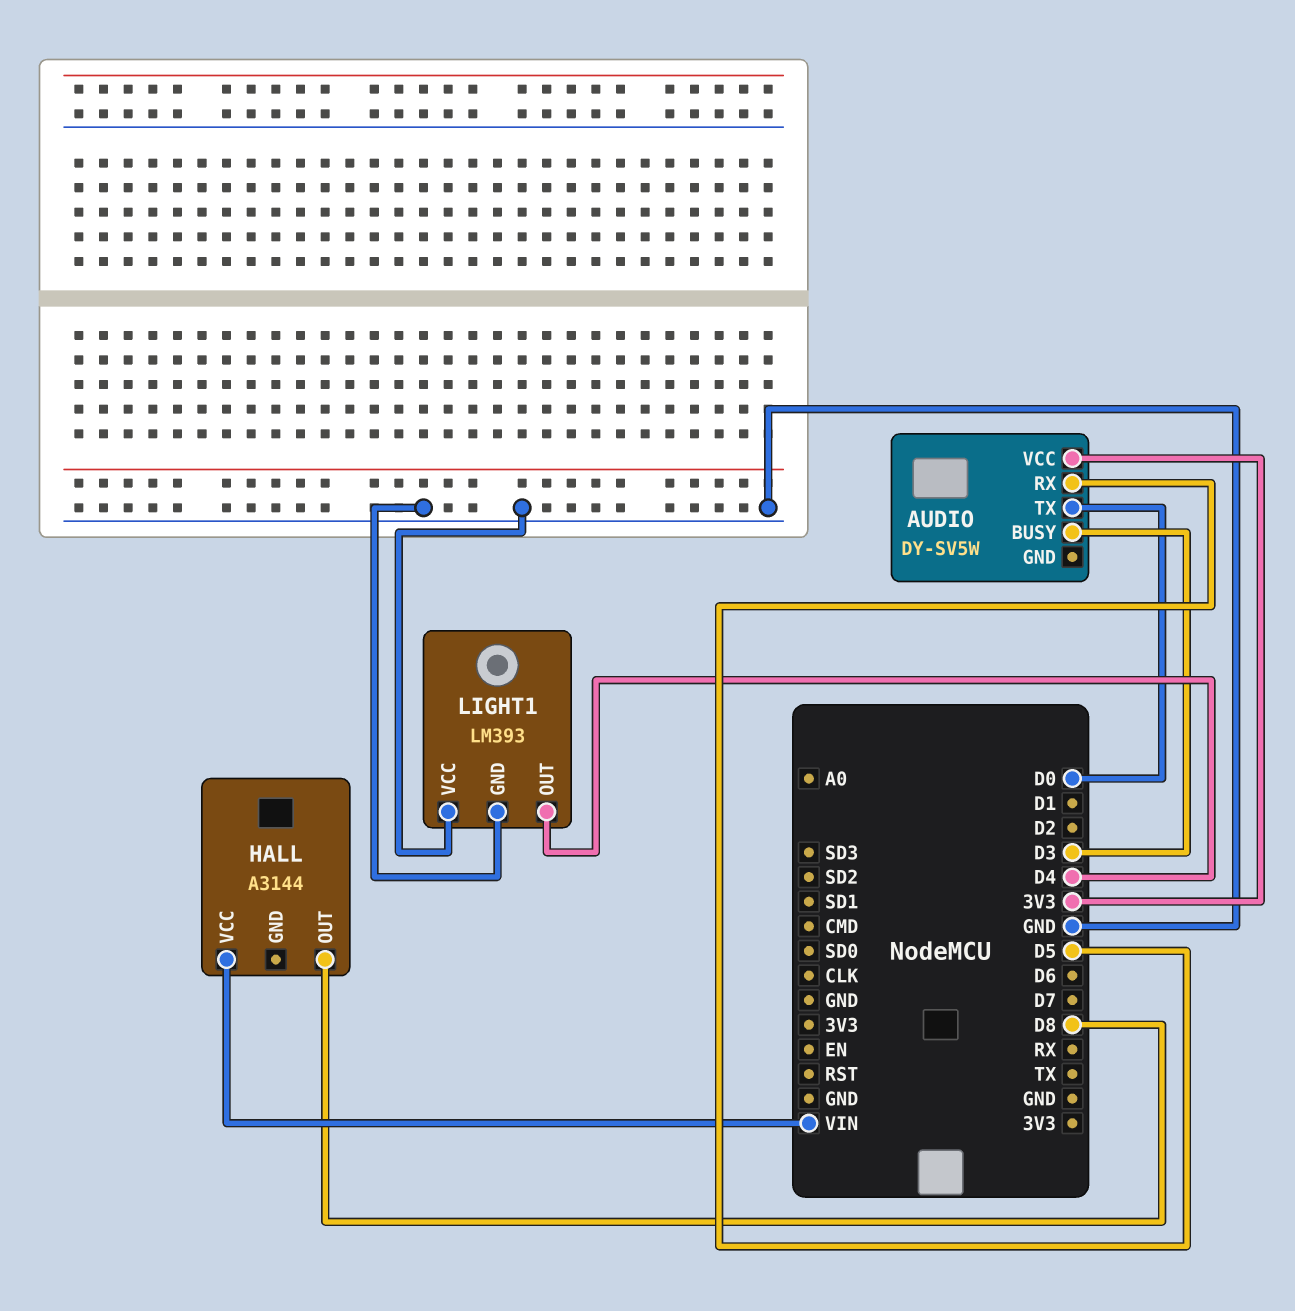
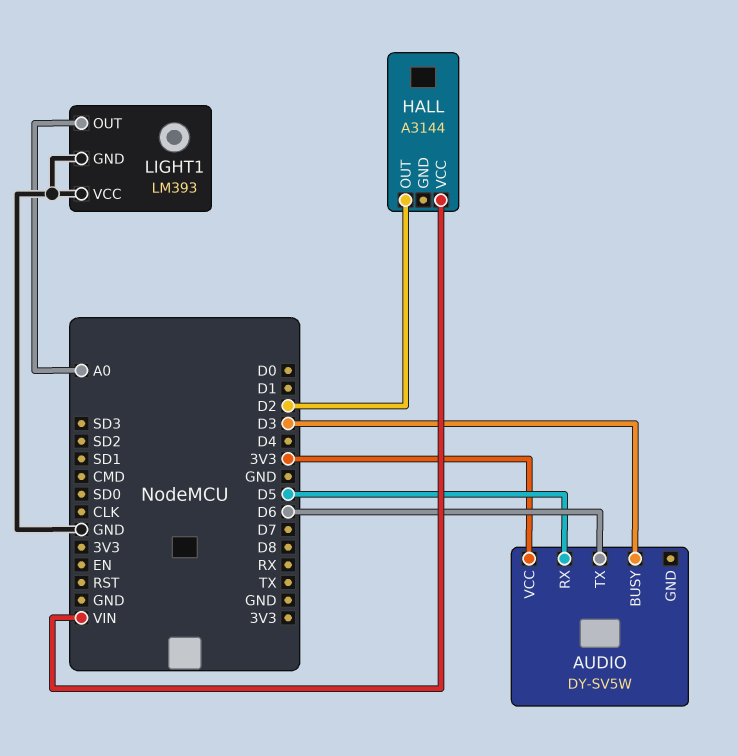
AUDIO pin TX: D0 -> D6
HALL pin OUT: D8 -> D2
LIGHT1 pin OUT: D4 -> A0

